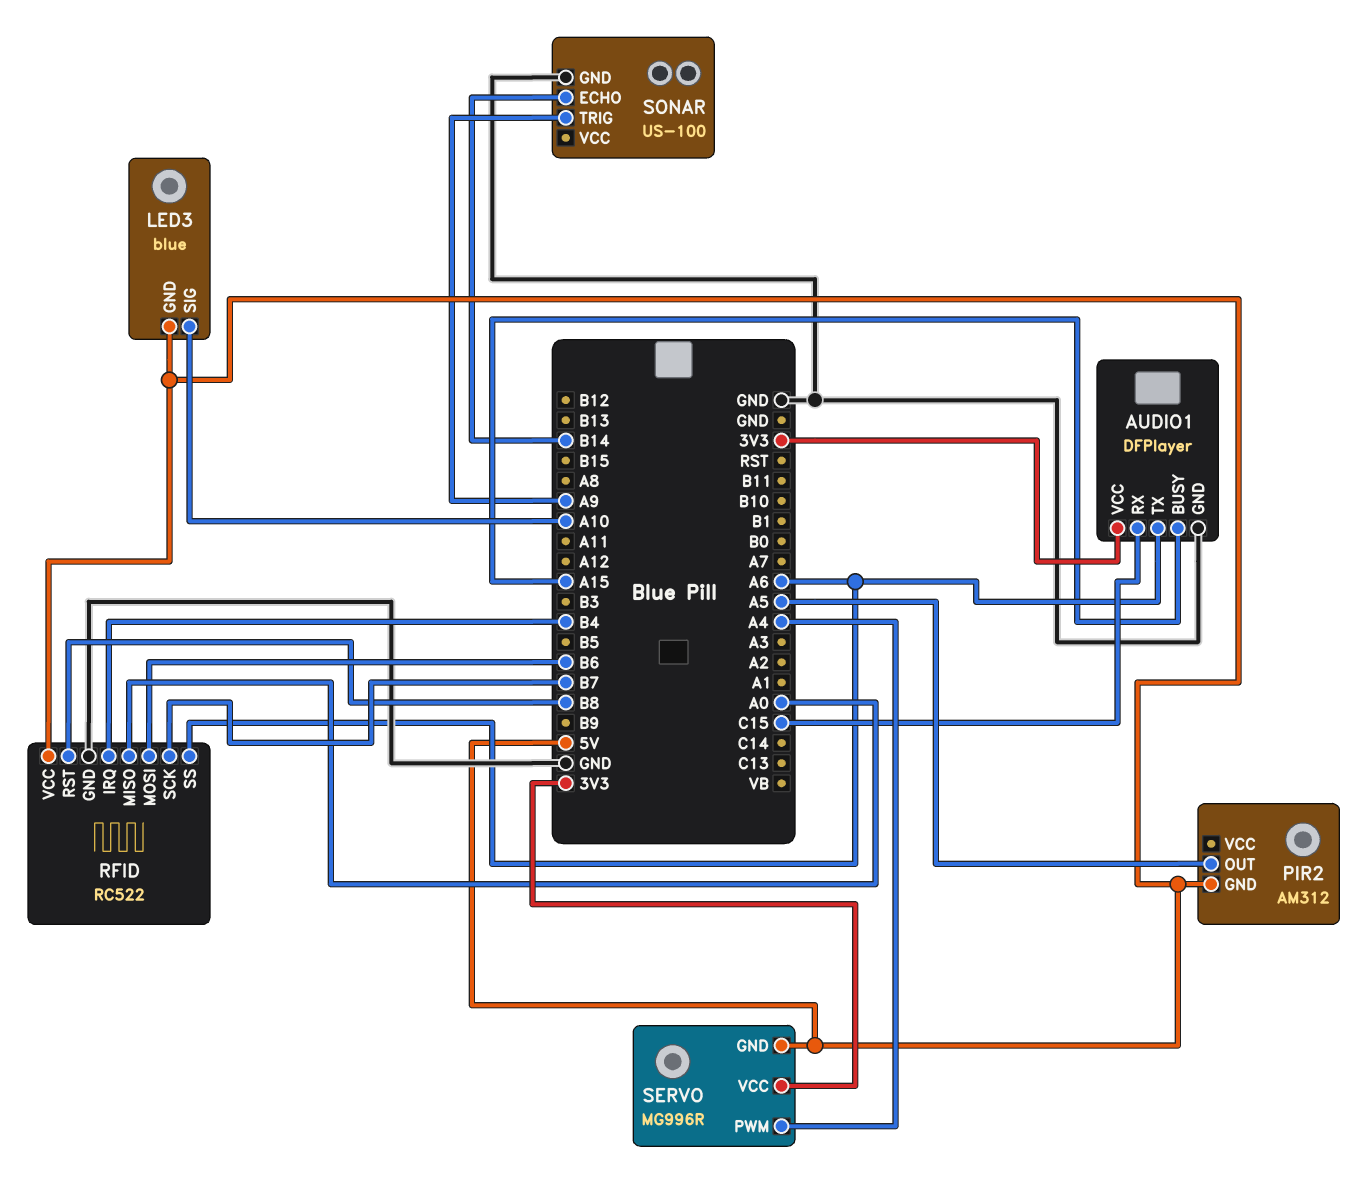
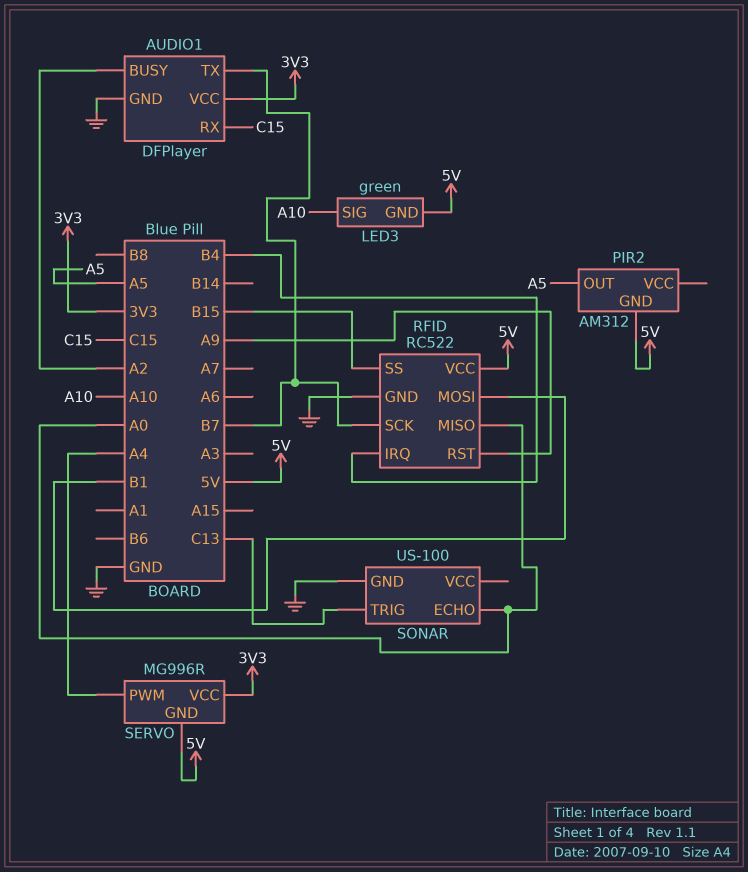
AUDIO1 pin BUSY: A15 -> A2
AUDIO1 pin TX: A6 -> B7
LED3: blue -> green
RFID pin MOSI: B6 -> B1
RFID pin RST: B8 -> A9
RFID pin SS: A6 -> B15
SONAR pin ECHO: B14 -> A0
SONAR pin TRIG: A9 -> C13

